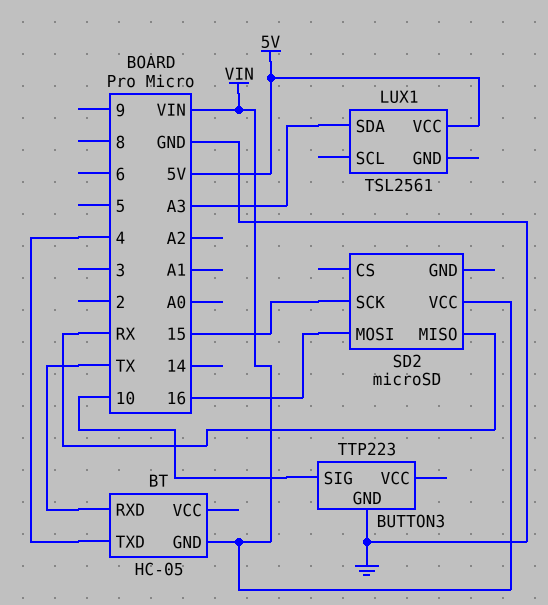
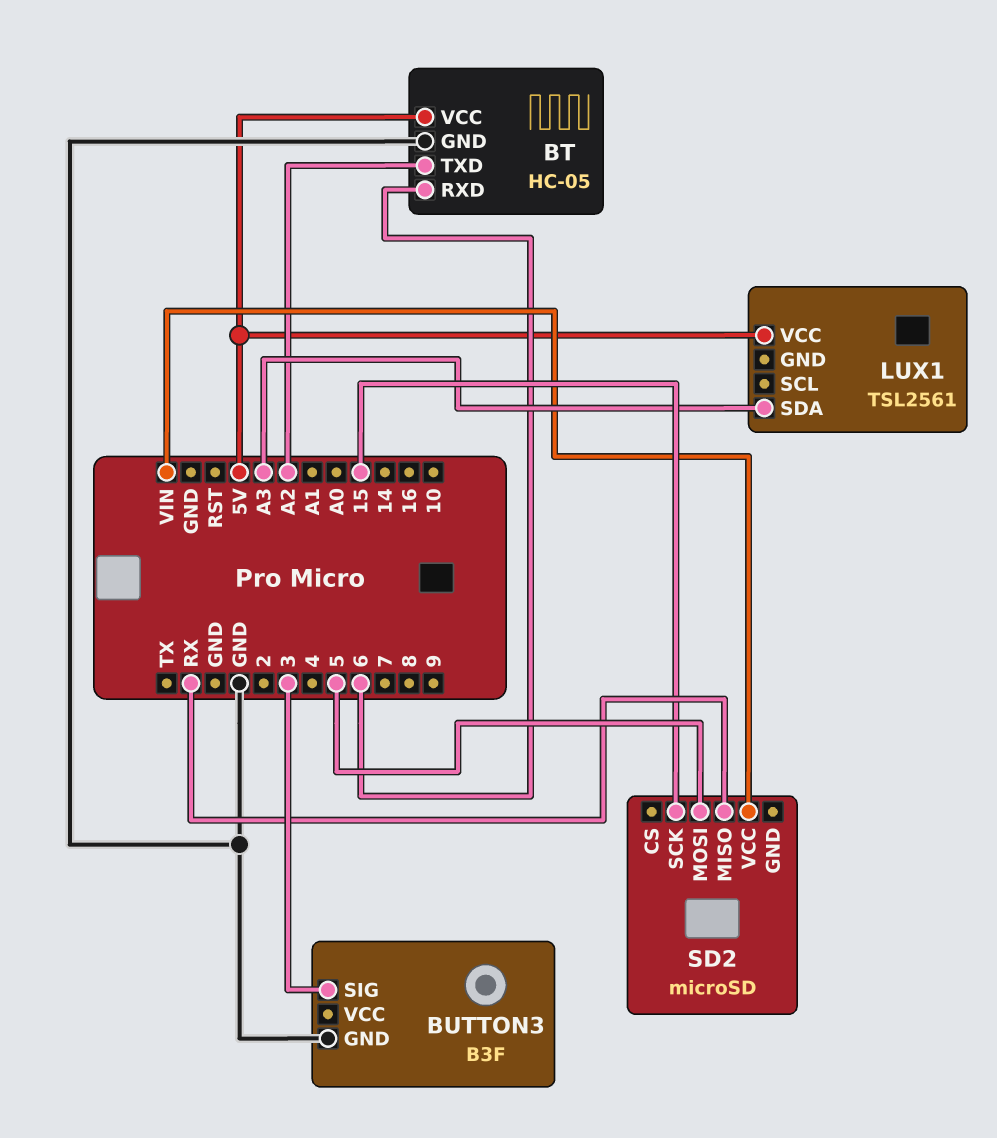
BT pin GND: VIN -> GND
BT pin RXD: TX -> 6
BT pin TXD: 4 -> A2
BT pin VCC: none -> 5V
BUTTON3: TTP223 -> B3F
BUTTON3 pin SIG: 10 -> 3
SD2 pin MOSI: 16 -> 5

